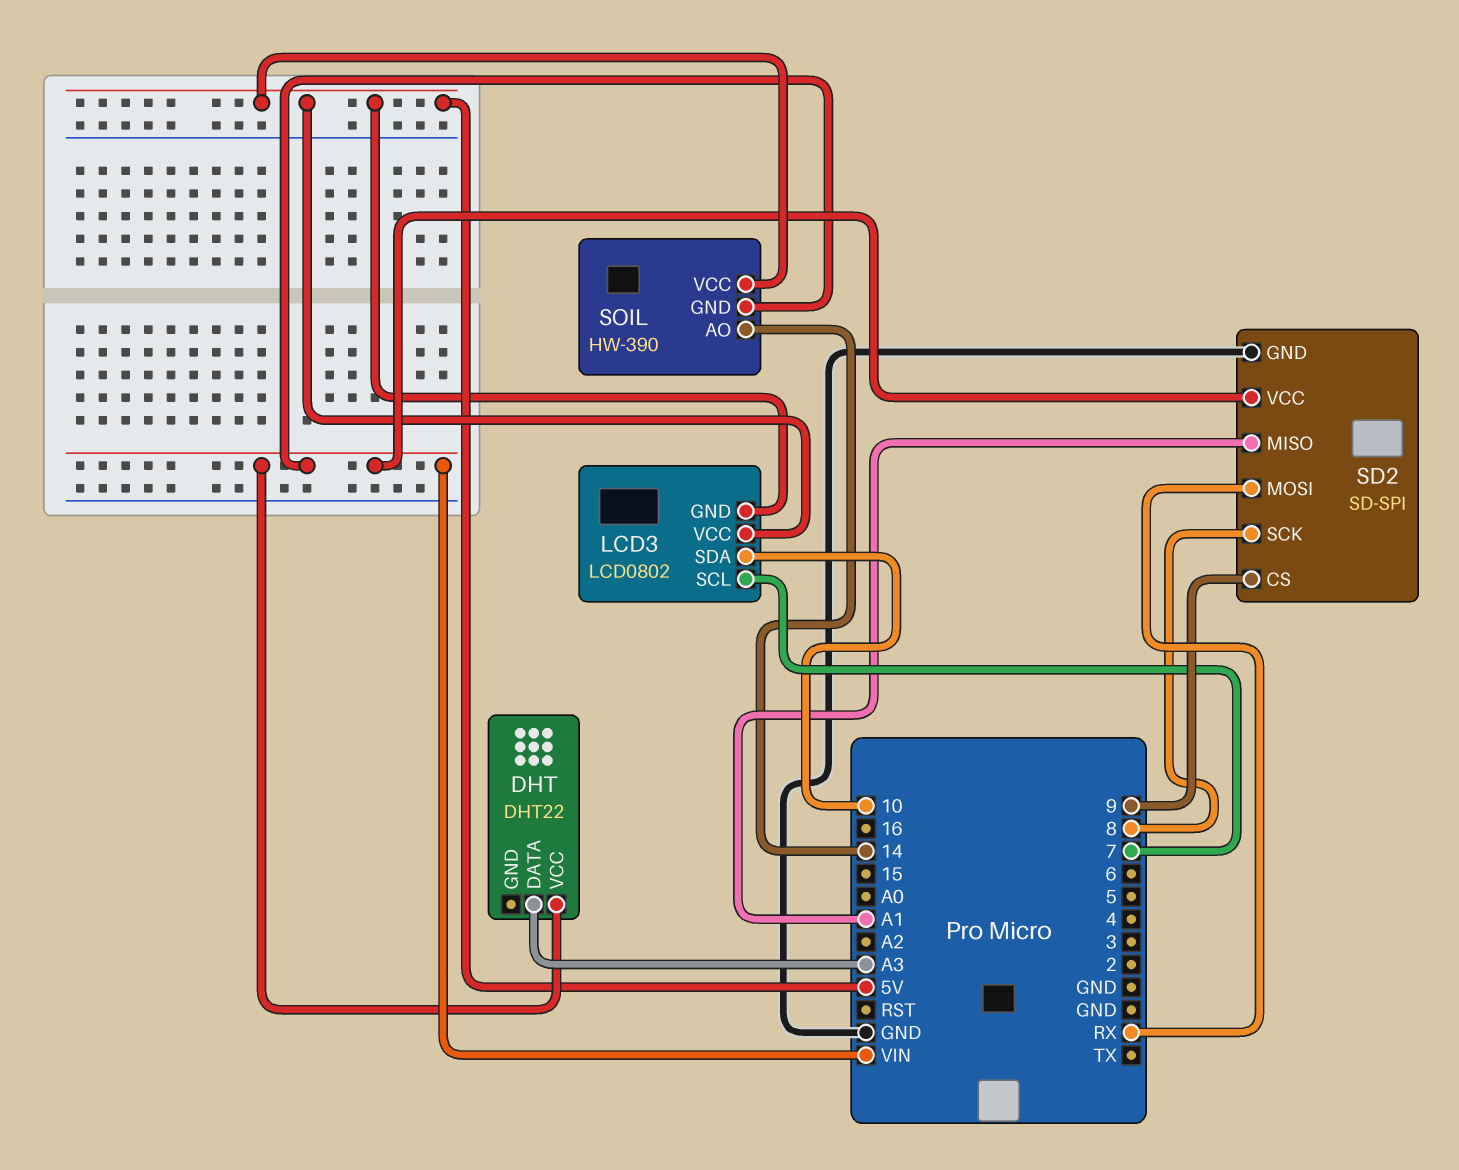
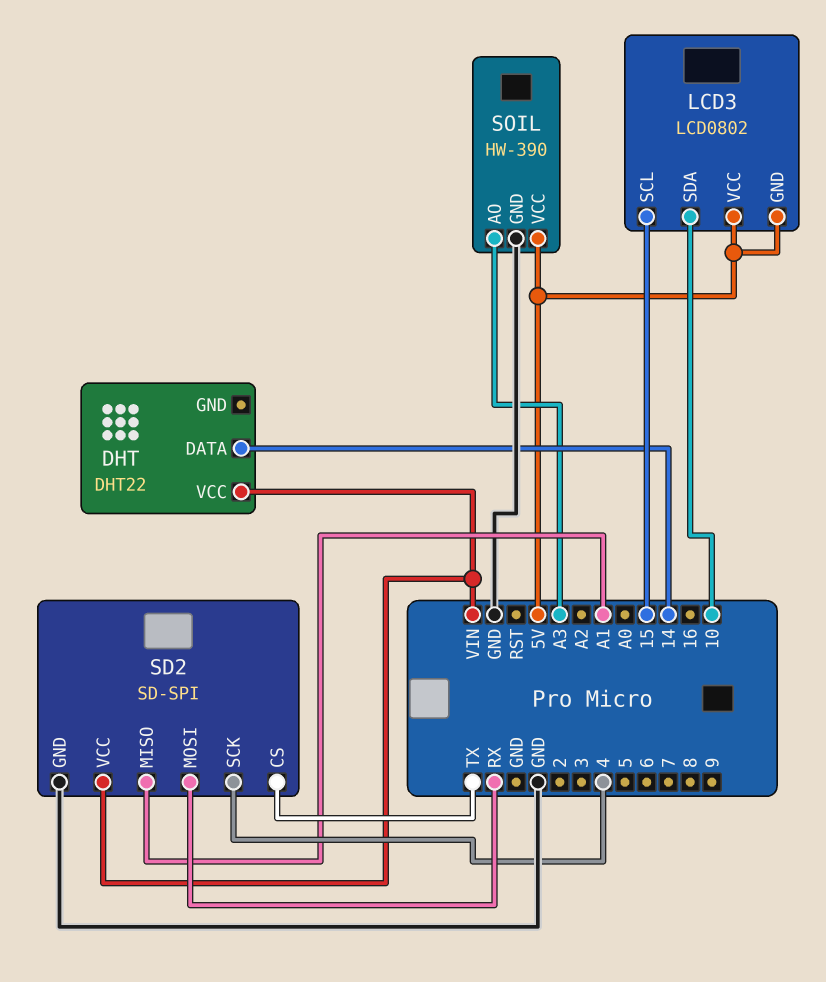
DHT pin DATA: A3 -> 14
LCD3 pin SCL: 7 -> 15
SD2 pin CS: 9 -> TX
SD2 pin SCK: 8 -> 4
SOIL pin AO: 14 -> A3
SOIL pin GND: VIN -> GND

